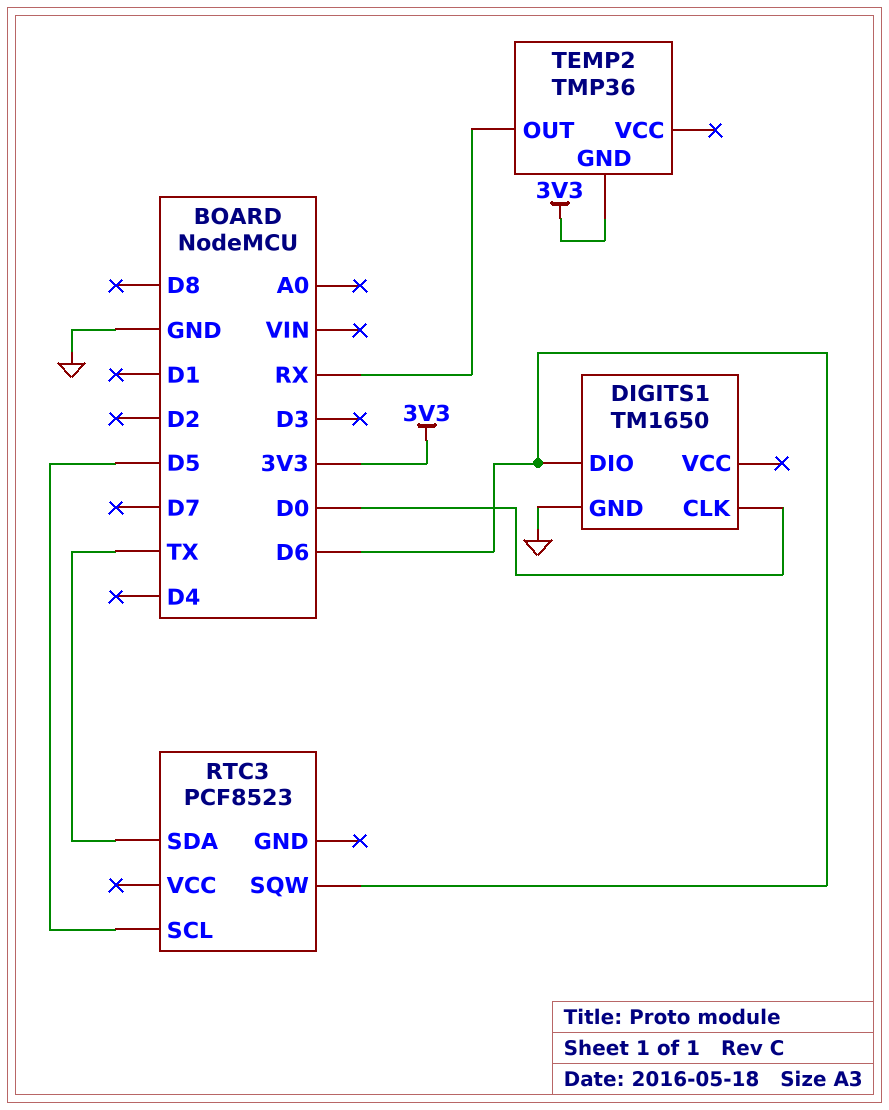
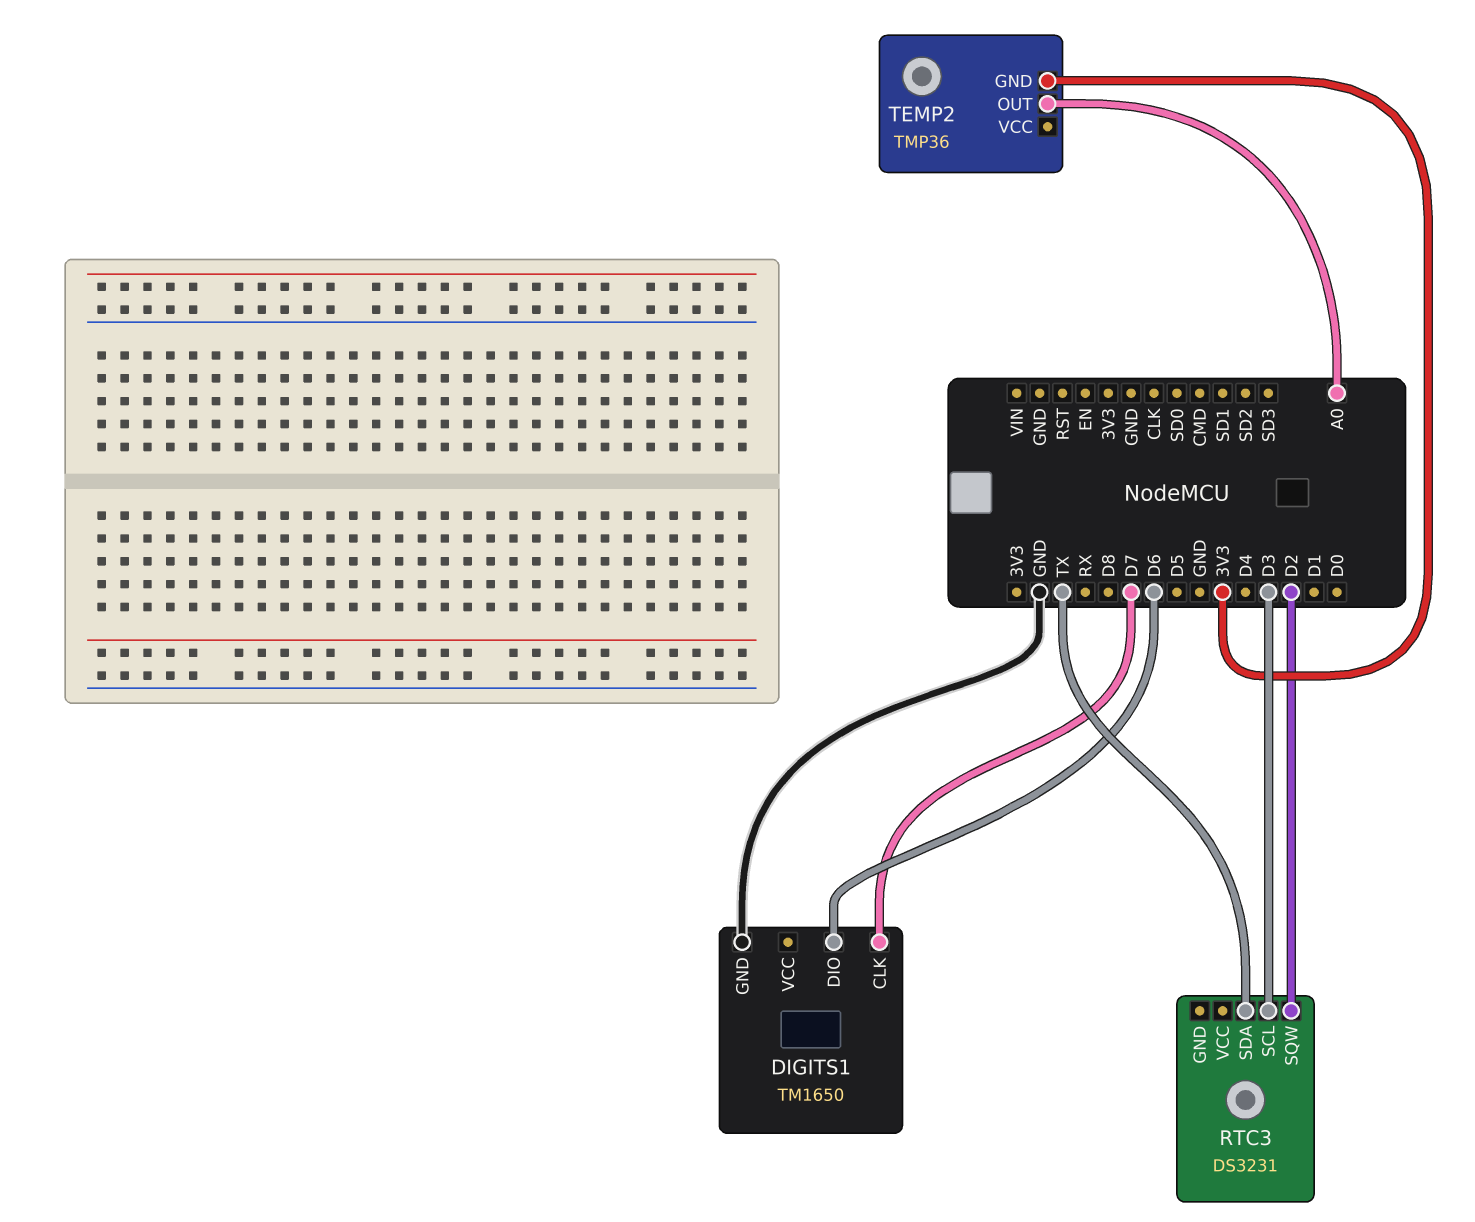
DIGITS1 pin CLK: D0 -> D7
RTC3: PCF8523 -> DS3231
RTC3 pin SCL: D5 -> D3
RTC3 pin SQW: D6 -> D2
TEMP2 pin OUT: RX -> A0

